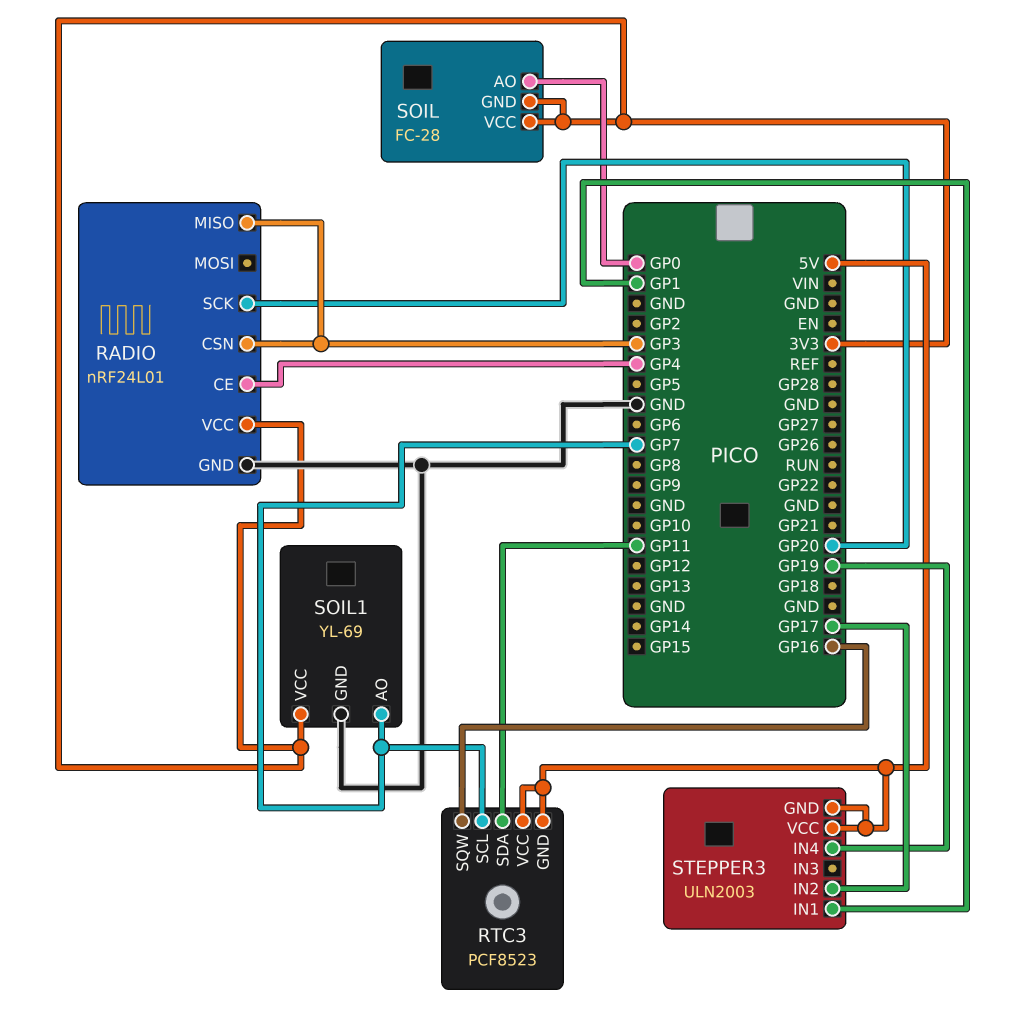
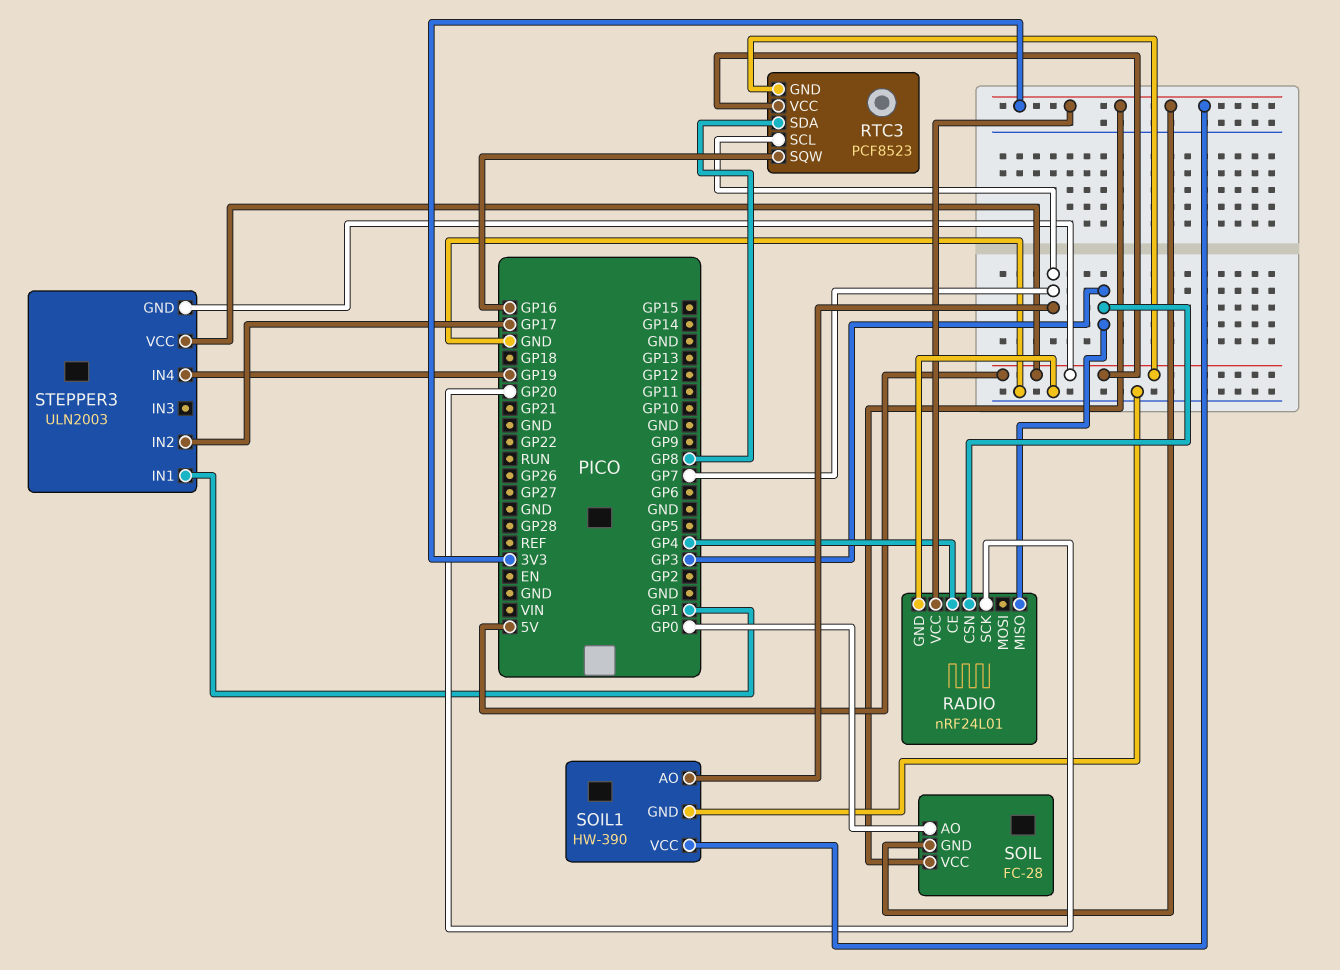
RTC3 pin SDA: GP11 -> GP8
SOIL1: YL-69 -> HW-390

